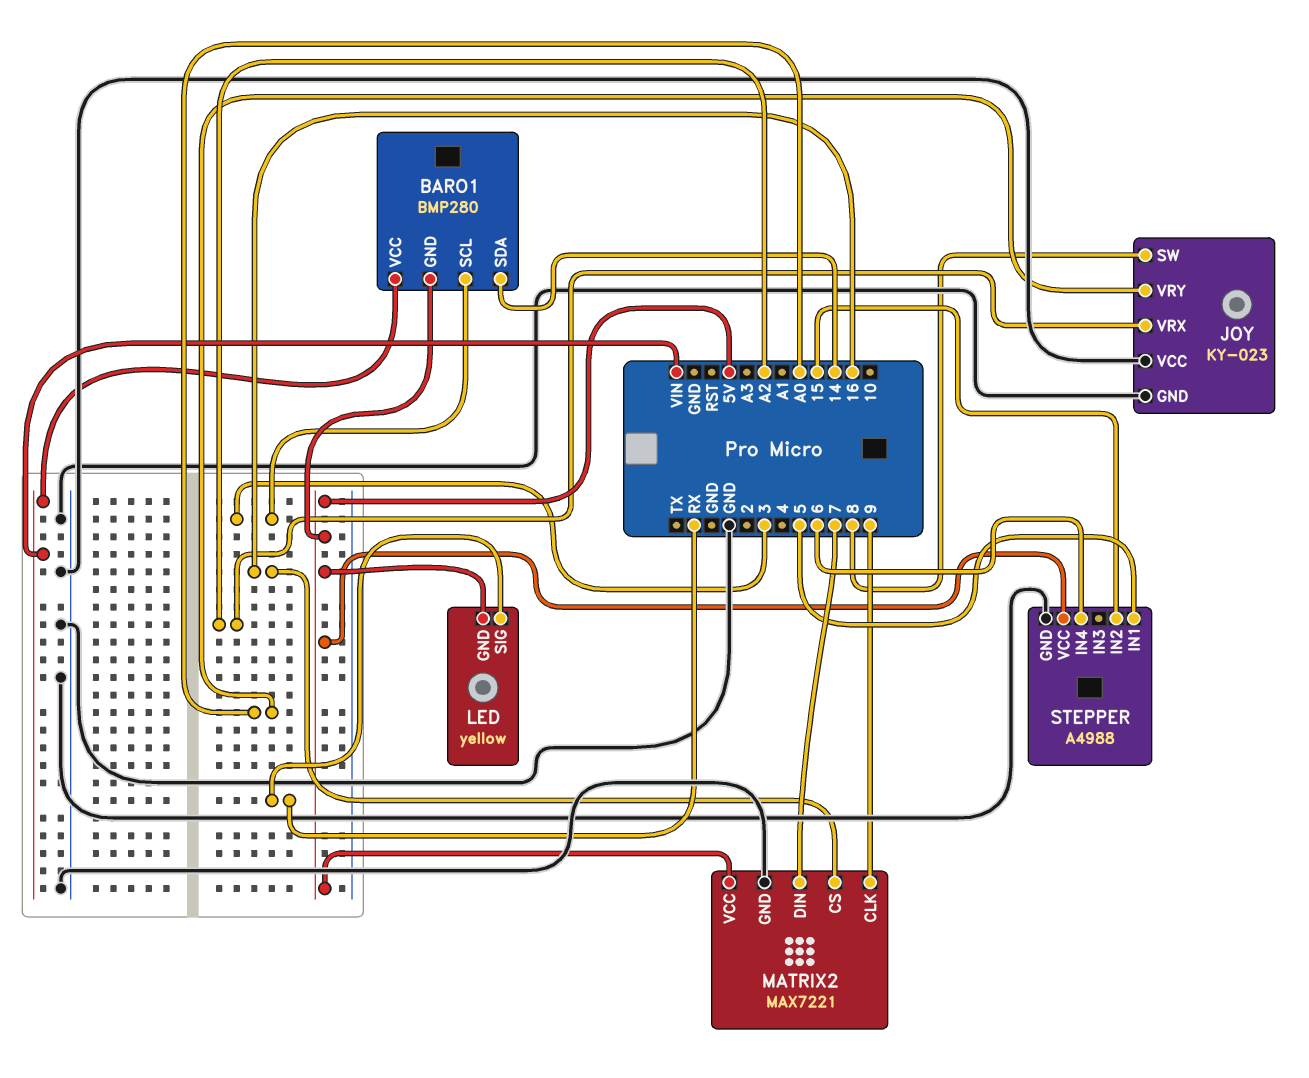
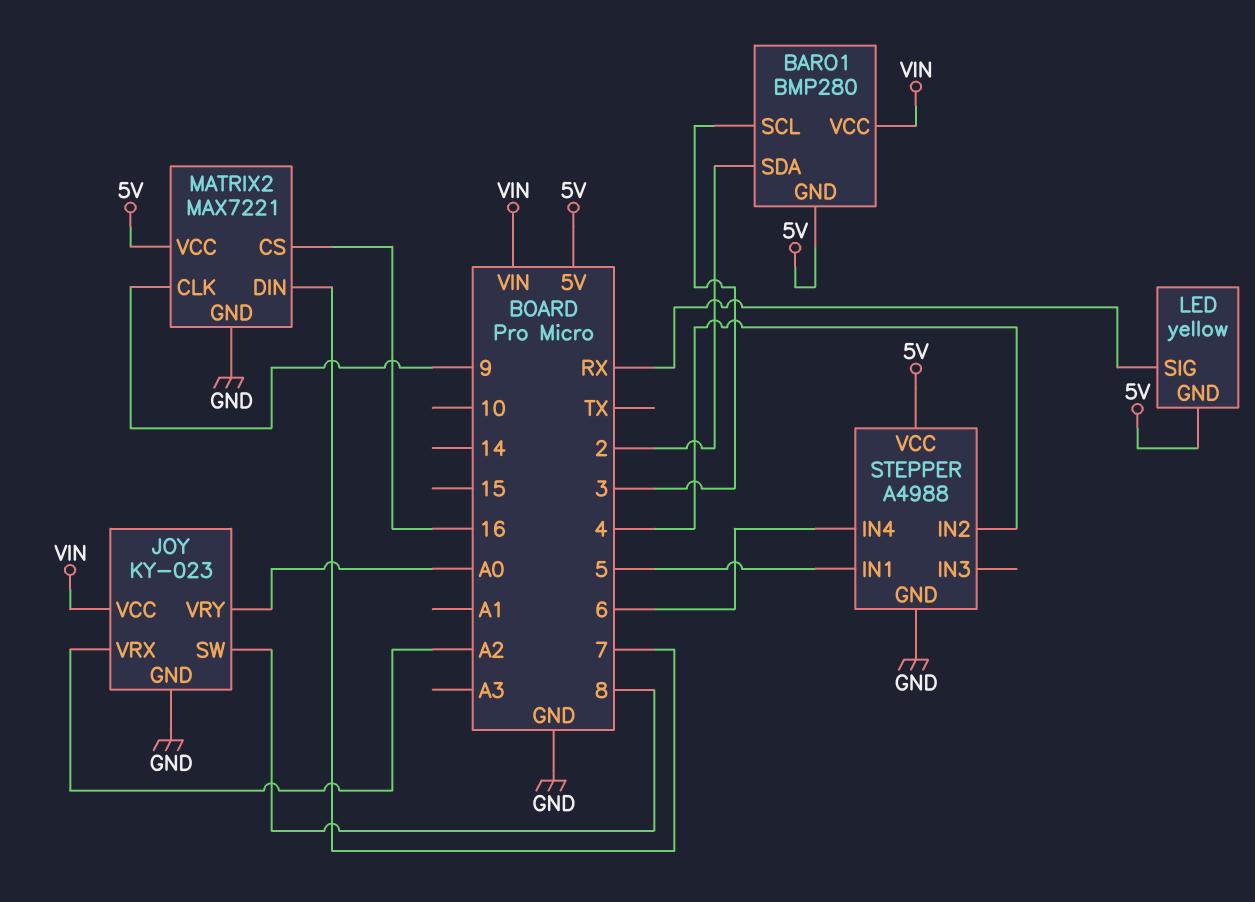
BARO1 pin SDA: 14 -> 2
JOY pin VCC: GND -> VIN
STEPPER pin IN2: 15 -> 4

